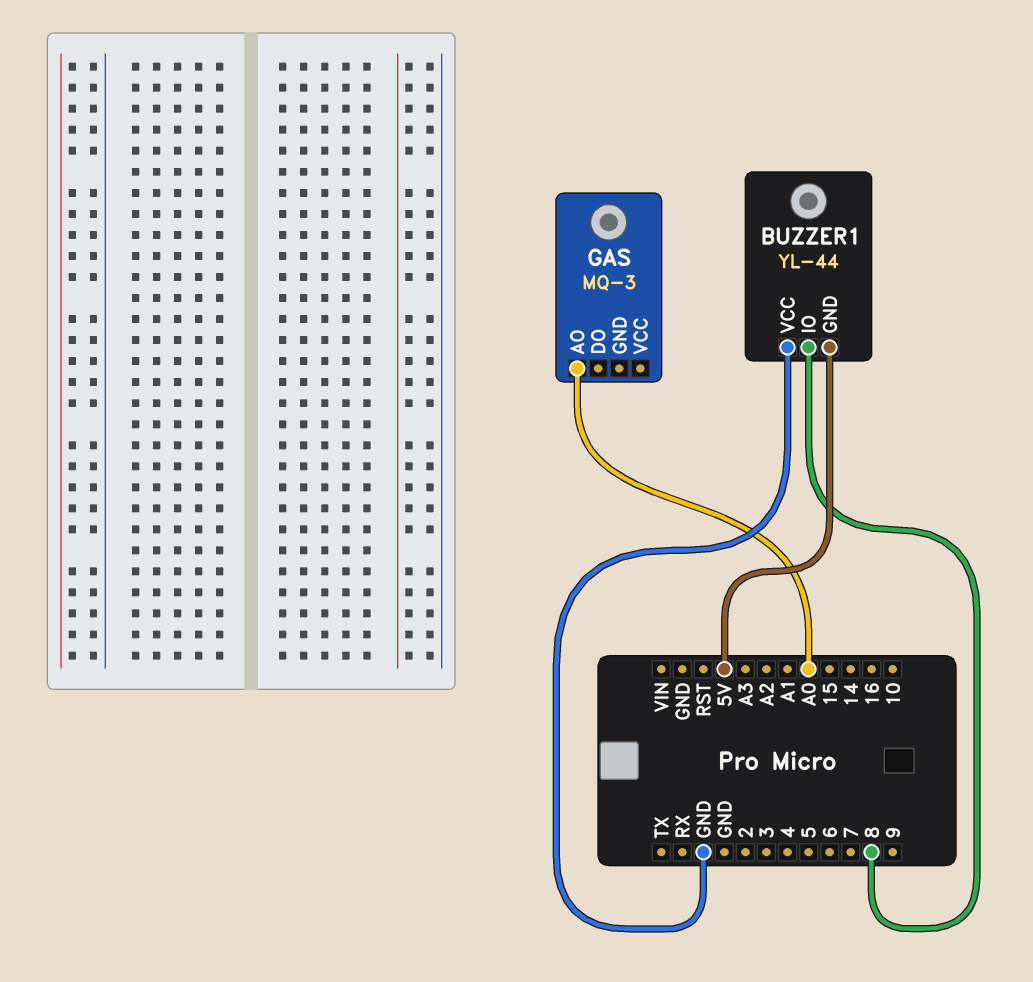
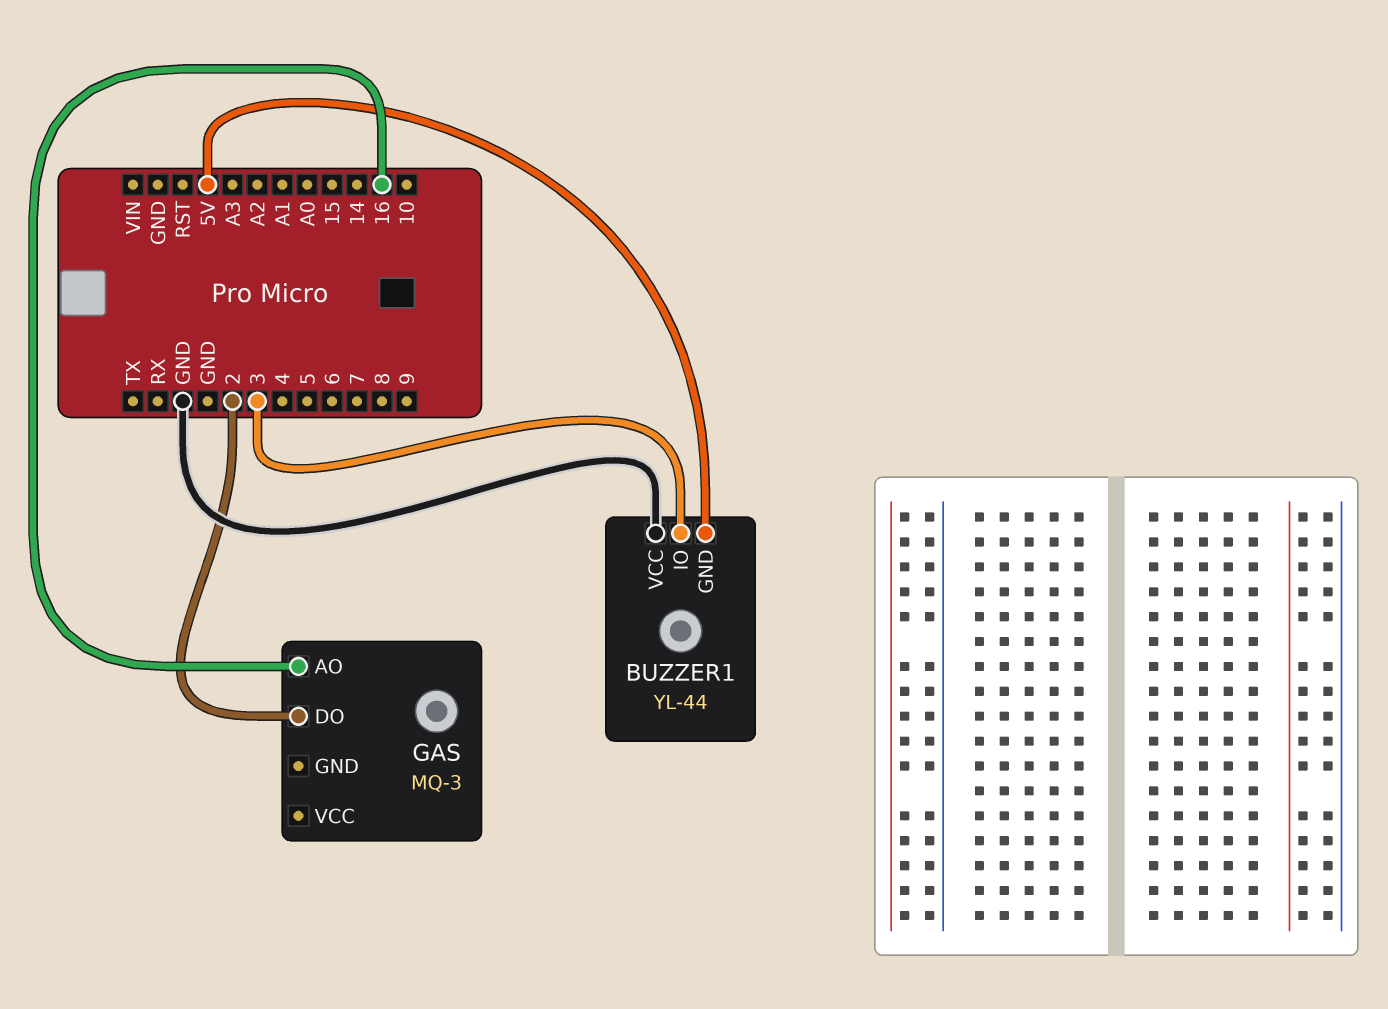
BUZZER1 pin IO: 8 -> 3
GAS pin AO: A0 -> 16
GAS pin DO: none -> 2

